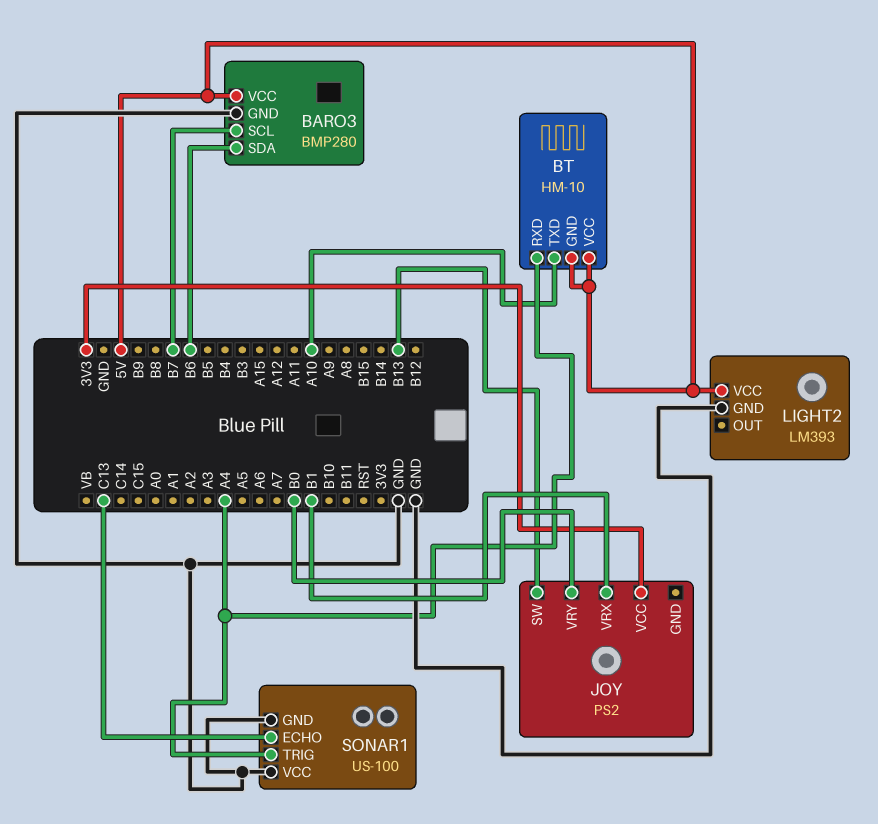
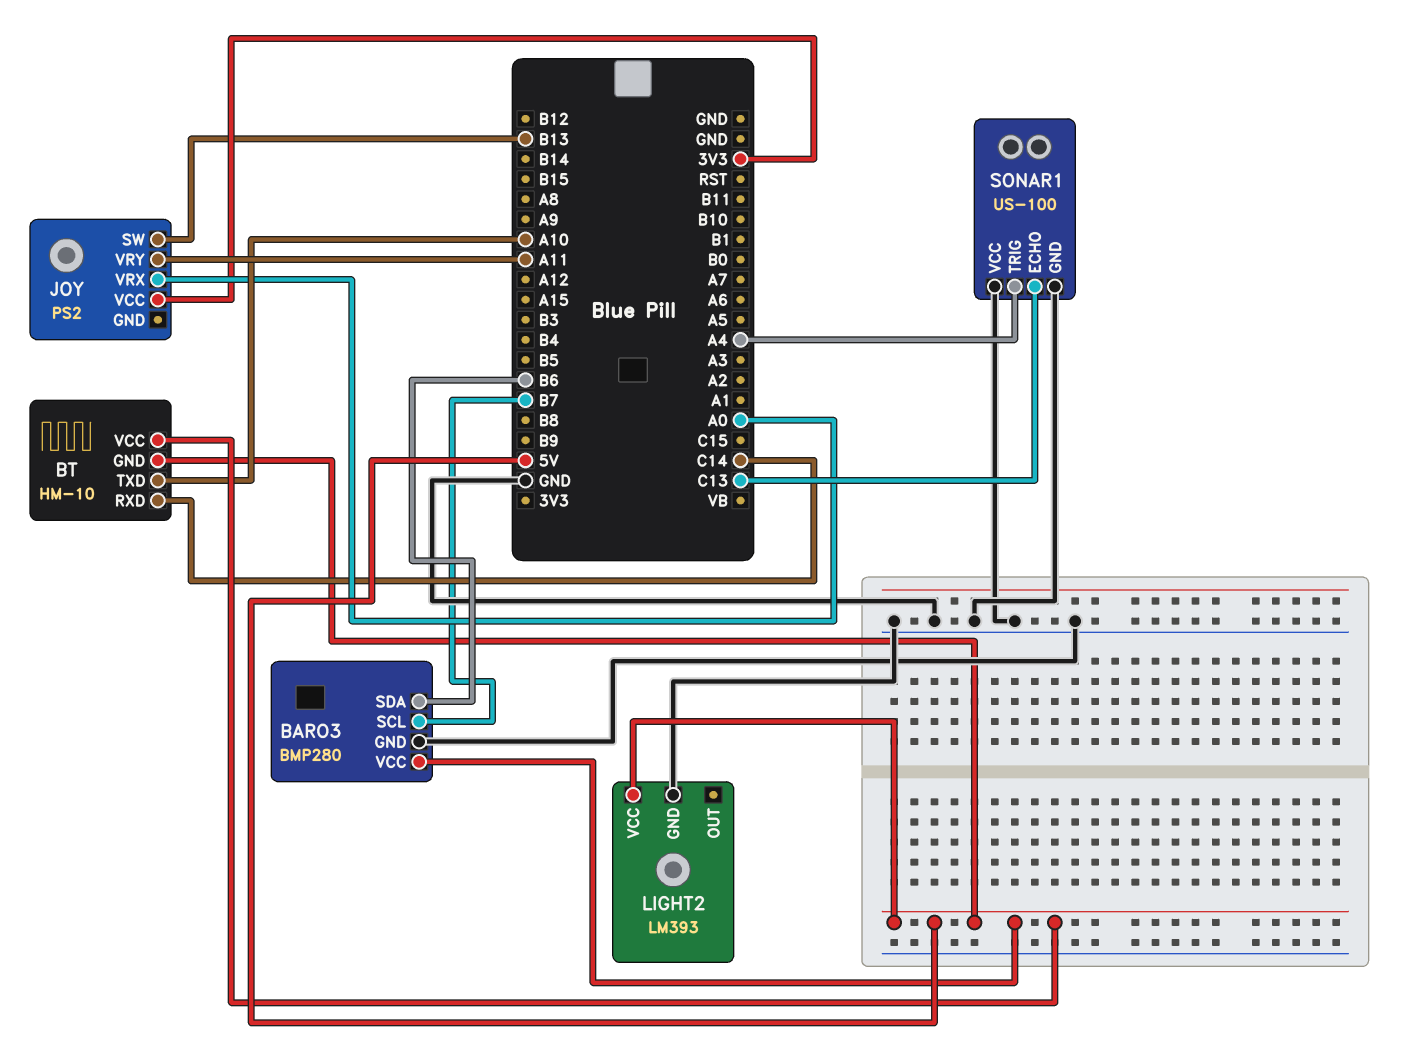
BT pin RXD: A4 -> C14
JOY pin VRX: B1 -> A0
JOY pin VRY: B0 -> A11

